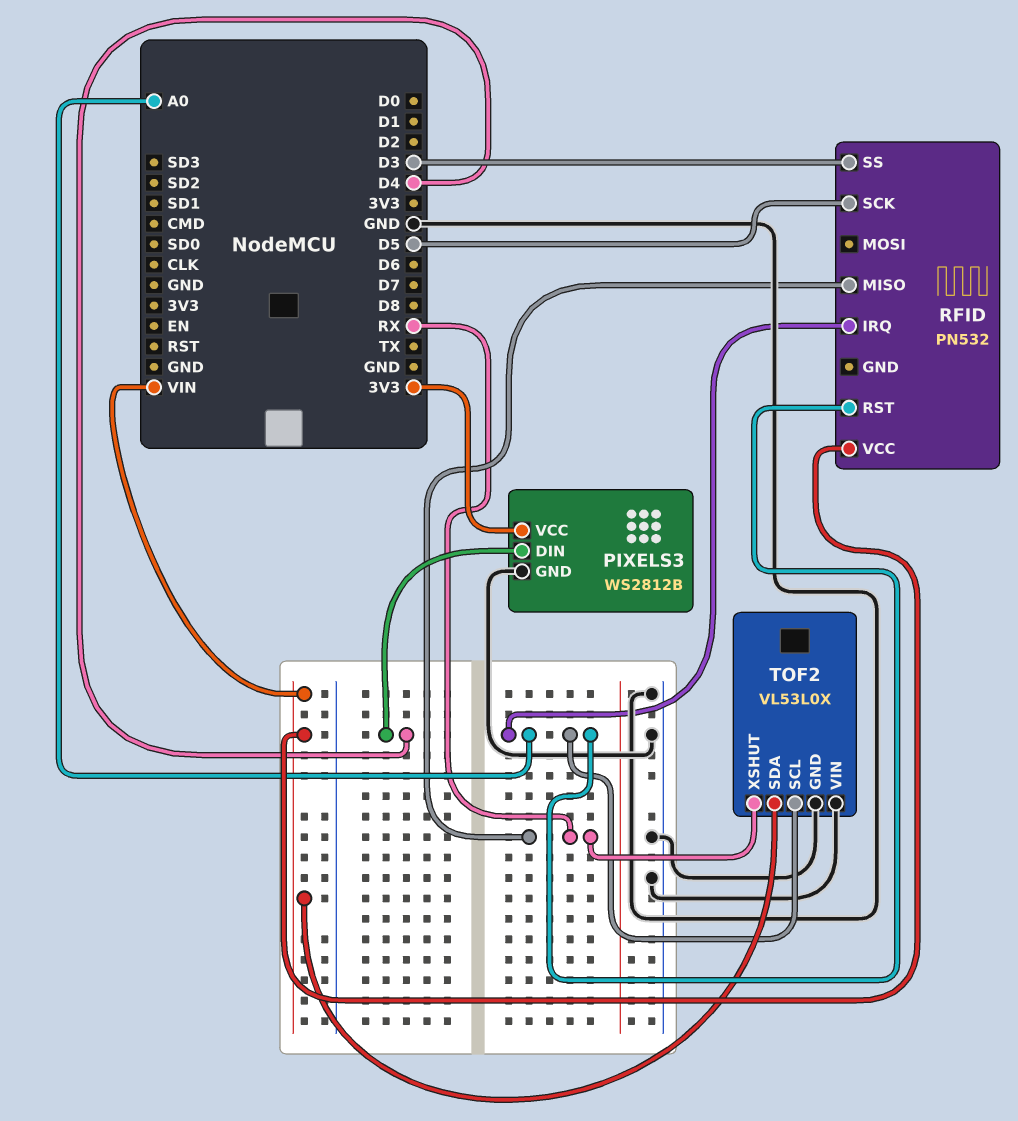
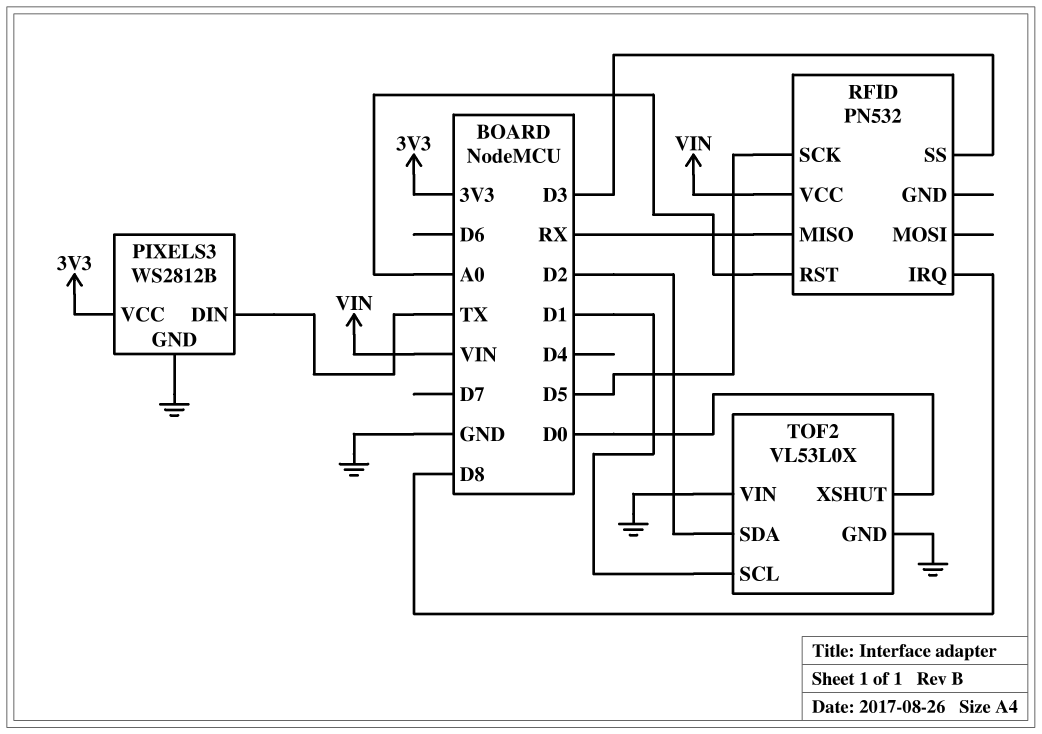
PIXELS3 pin DIN: D4 -> TX
RFID pin IRQ: A0 -> D8
TOF2 pin SCL: A0 -> D1
TOF2 pin SDA: VIN -> D2
TOF2 pin XSHUT: RX -> D0

